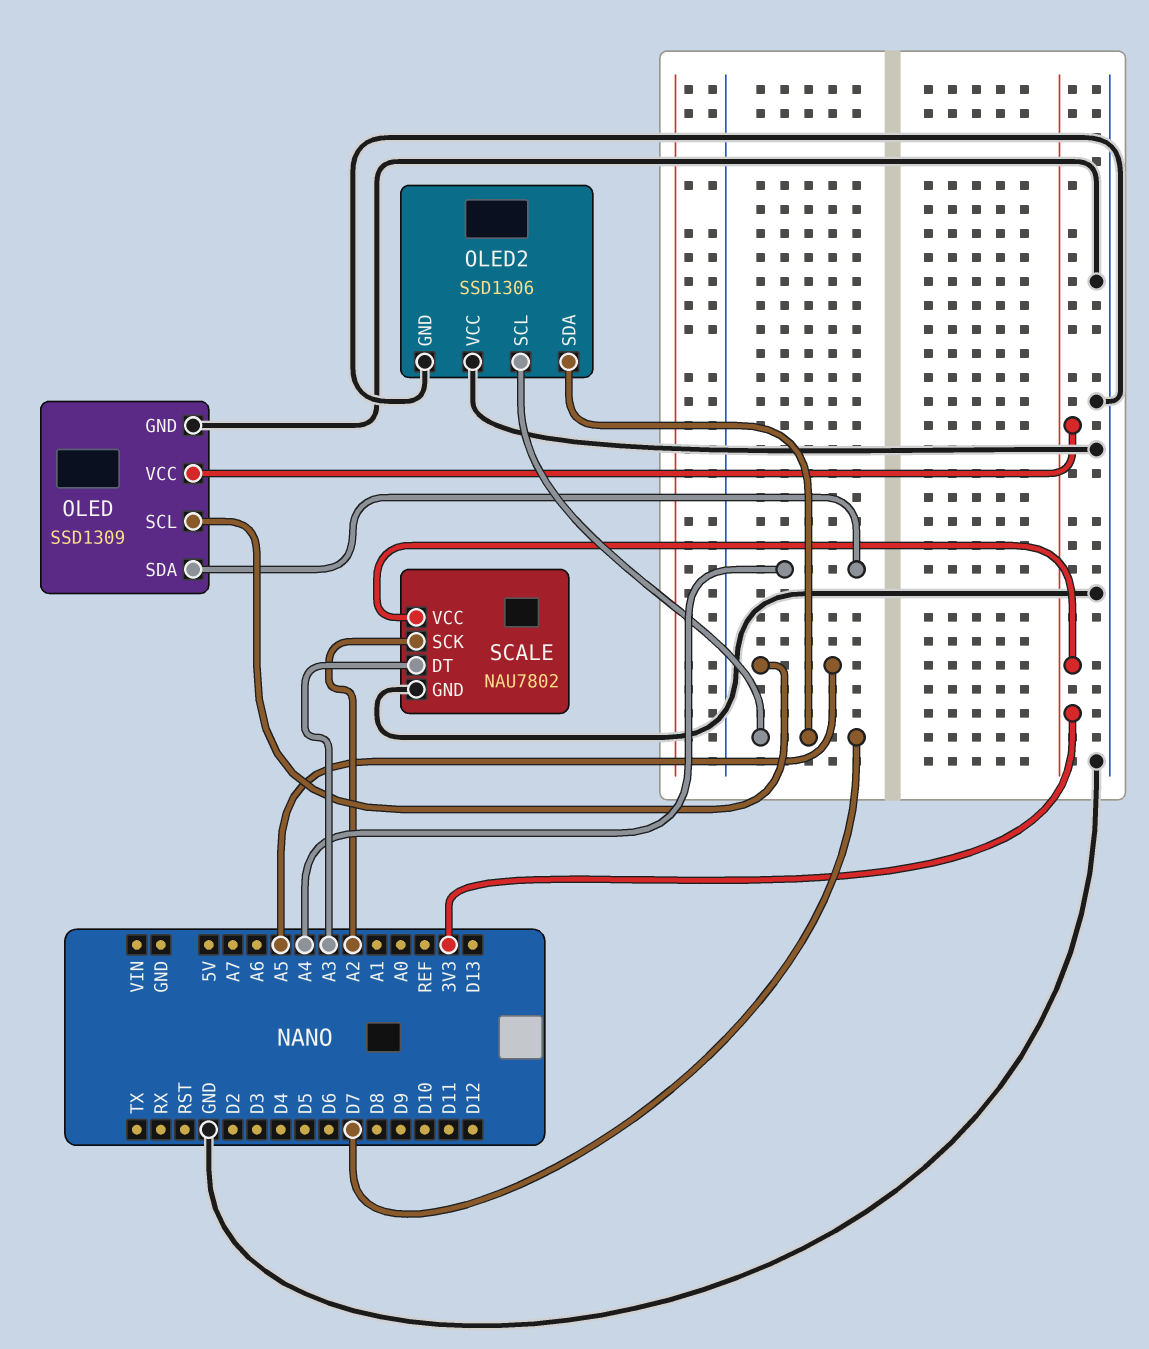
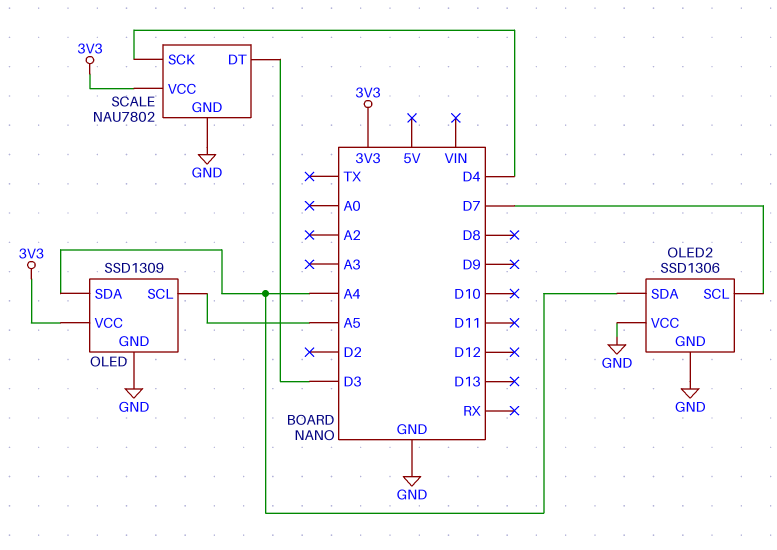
OLED2 pin SDA: D7 -> A4
SCALE pin DT: A3 -> D3
SCALE pin SCK: A2 -> D4

